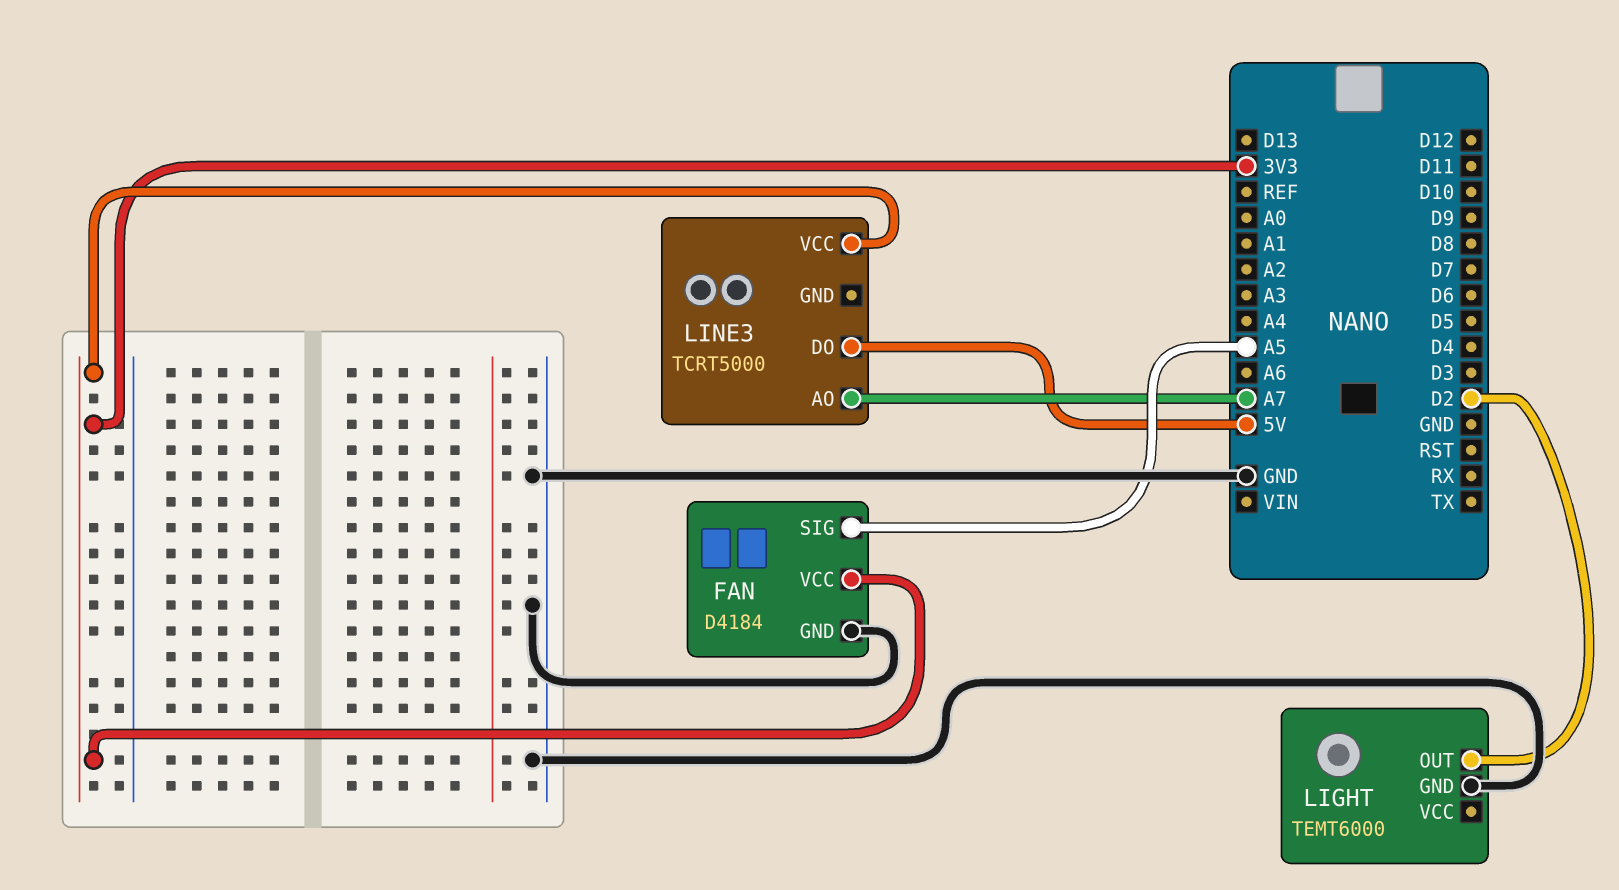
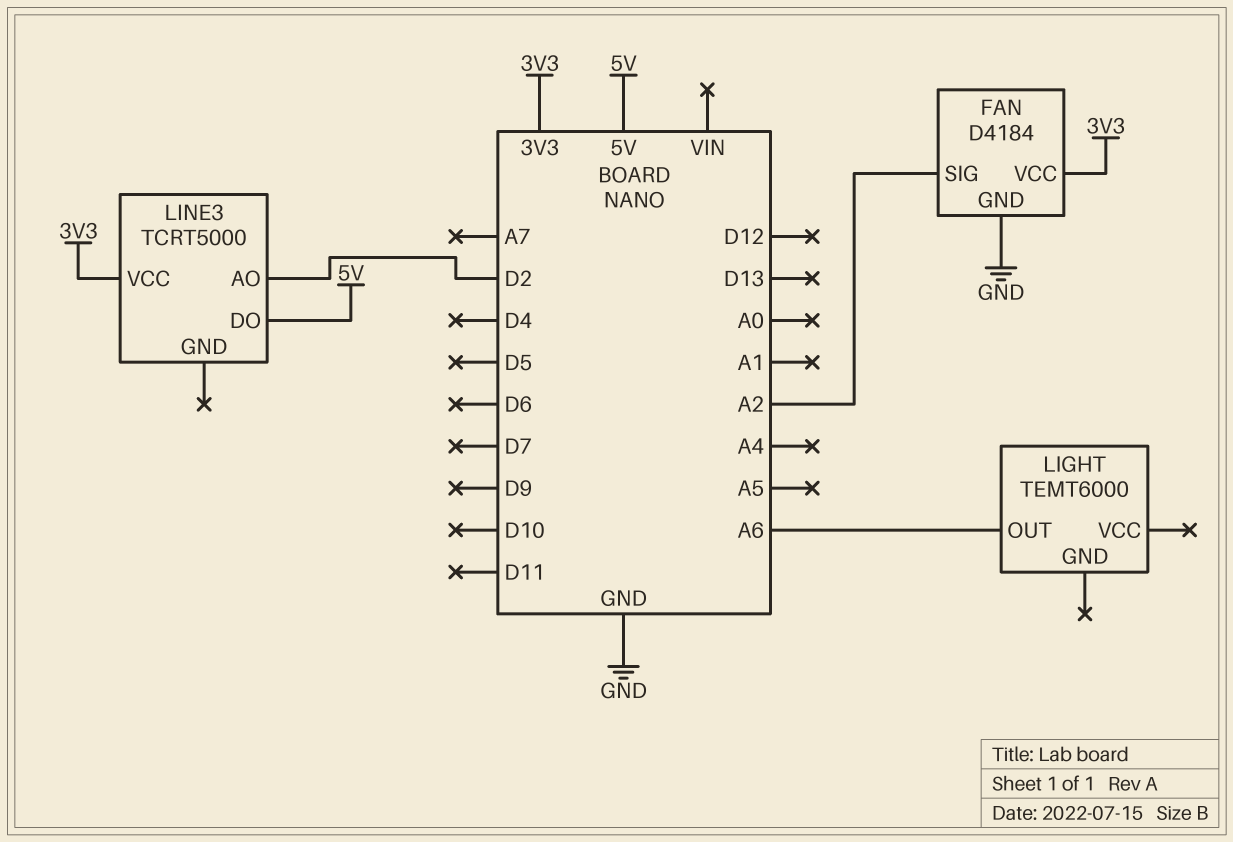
FAN pin SIG: A5 -> A2
LIGHT pin GND: GND -> none
LIGHT pin OUT: D2 -> A6
LINE3 pin AO: A7 -> D2

